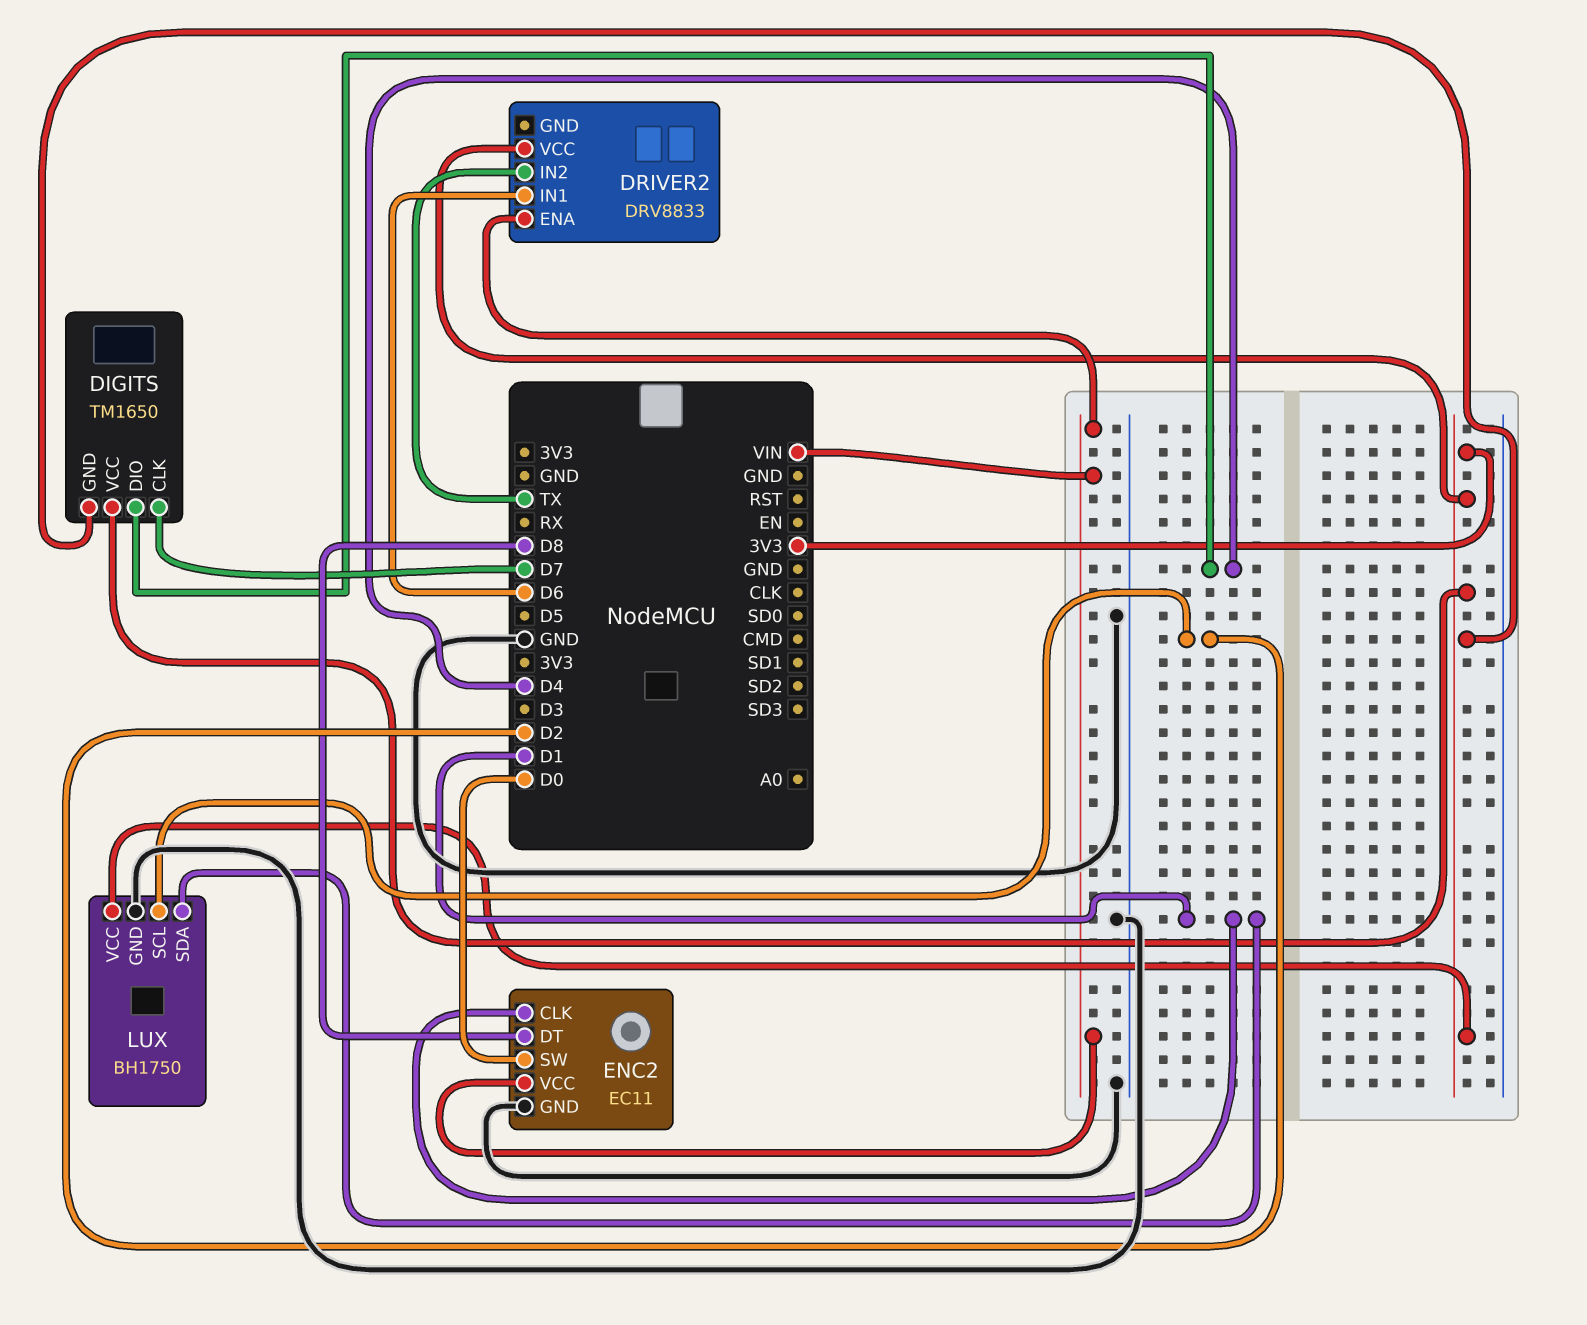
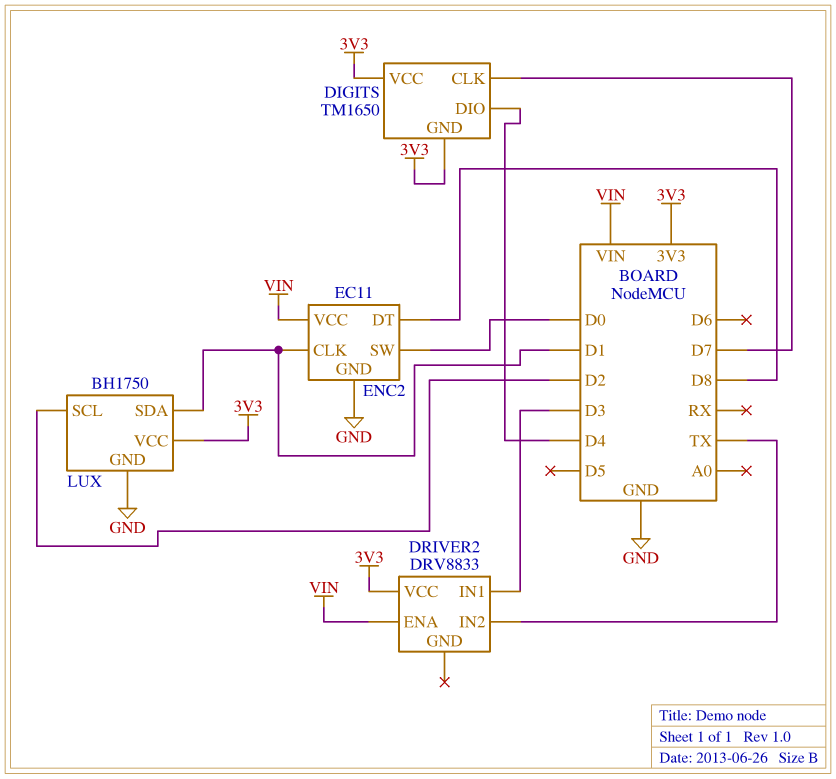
DRIVER2 pin IN1: D6 -> D3

